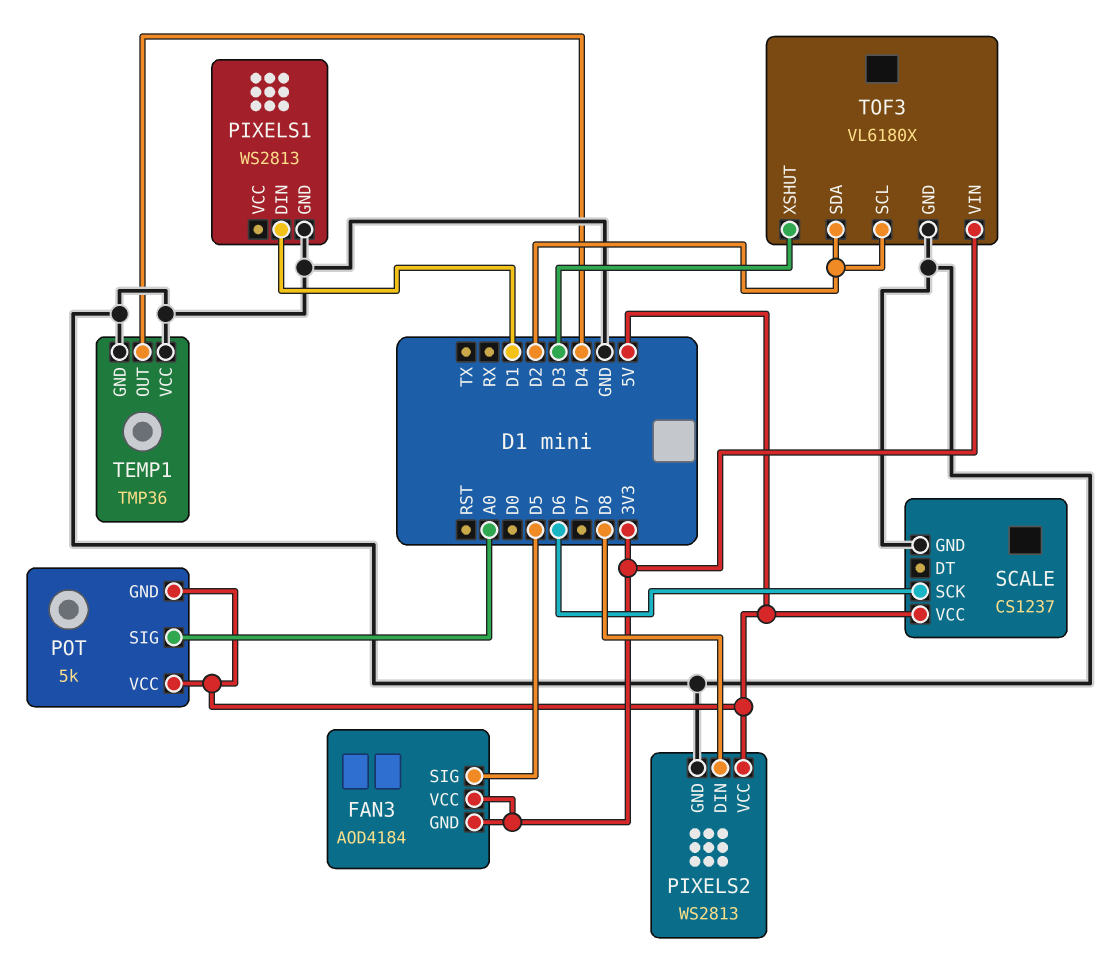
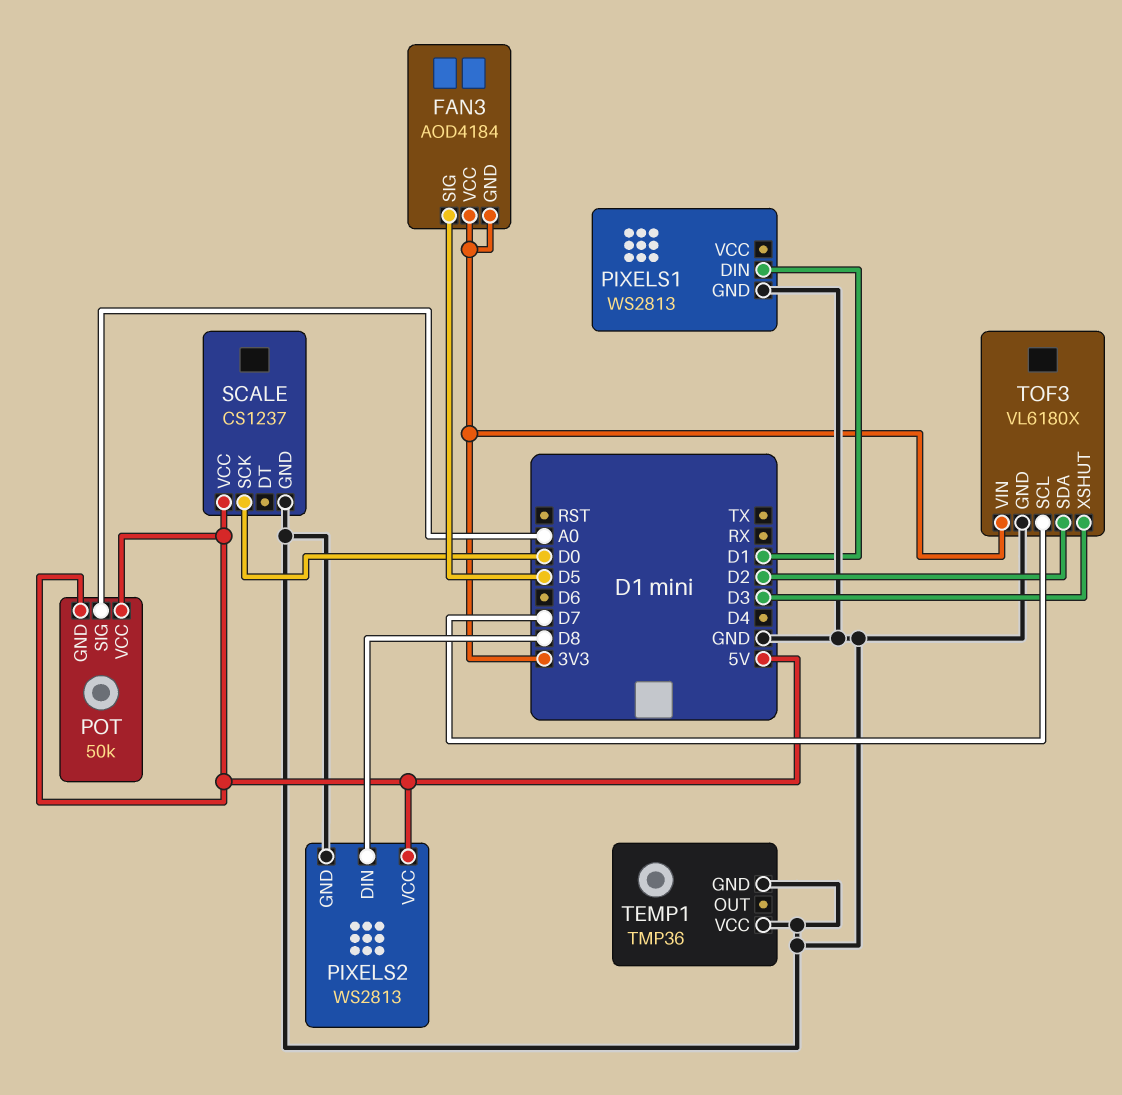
POT: 5k -> 50k
SCALE pin SCK: D6 -> D0
TEMP1 pin OUT: D4 -> none
TOF3 pin SCL: D2 -> D7

